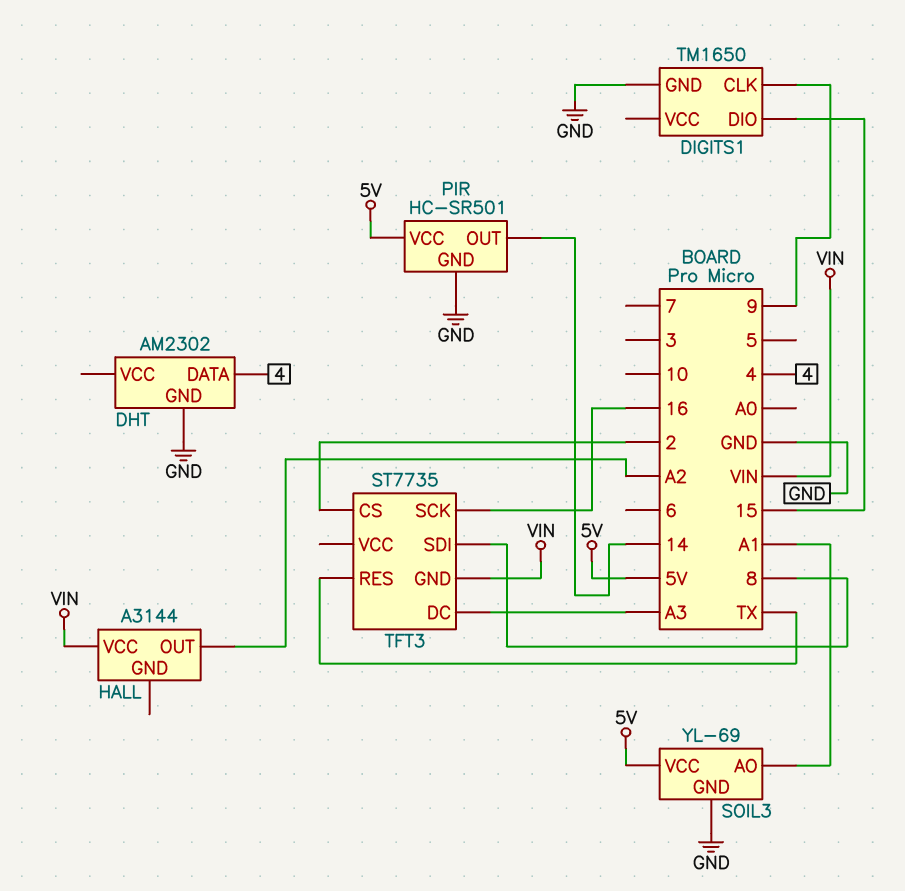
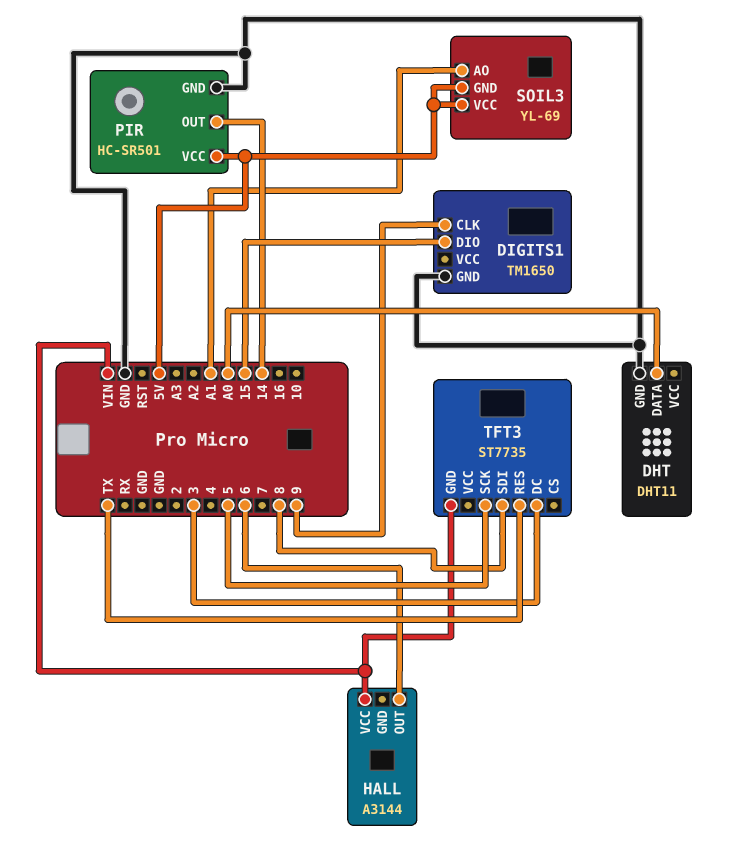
DHT: AM2302 -> DHT11
DHT pin DATA: 4 -> A0
HALL pin OUT: A2 -> 6
SOIL3 pin GND: GND -> 5V
TFT3 pin CS: 2 -> none
TFT3 pin DC: A3 -> 3
TFT3 pin SCK: 16 -> 5

